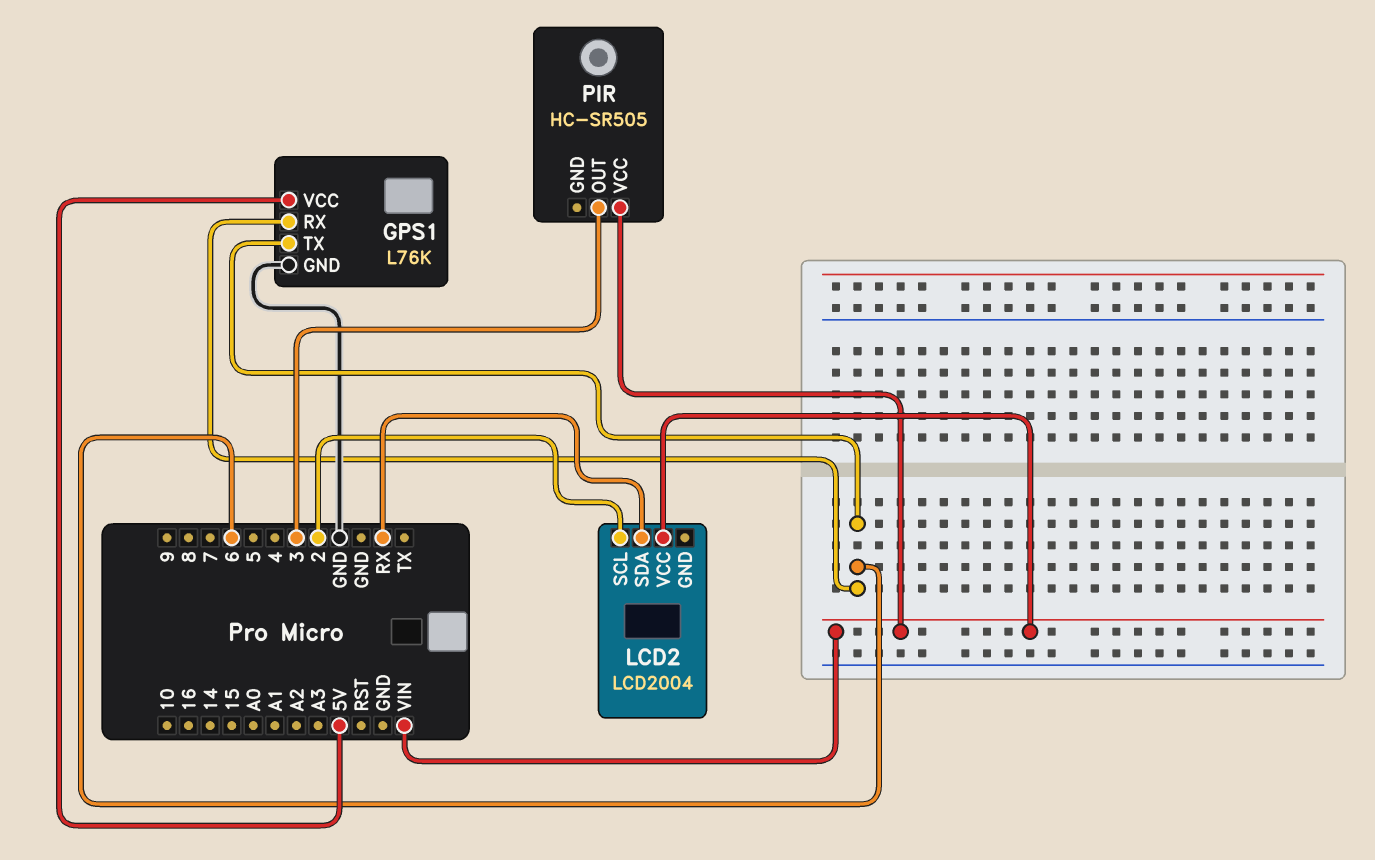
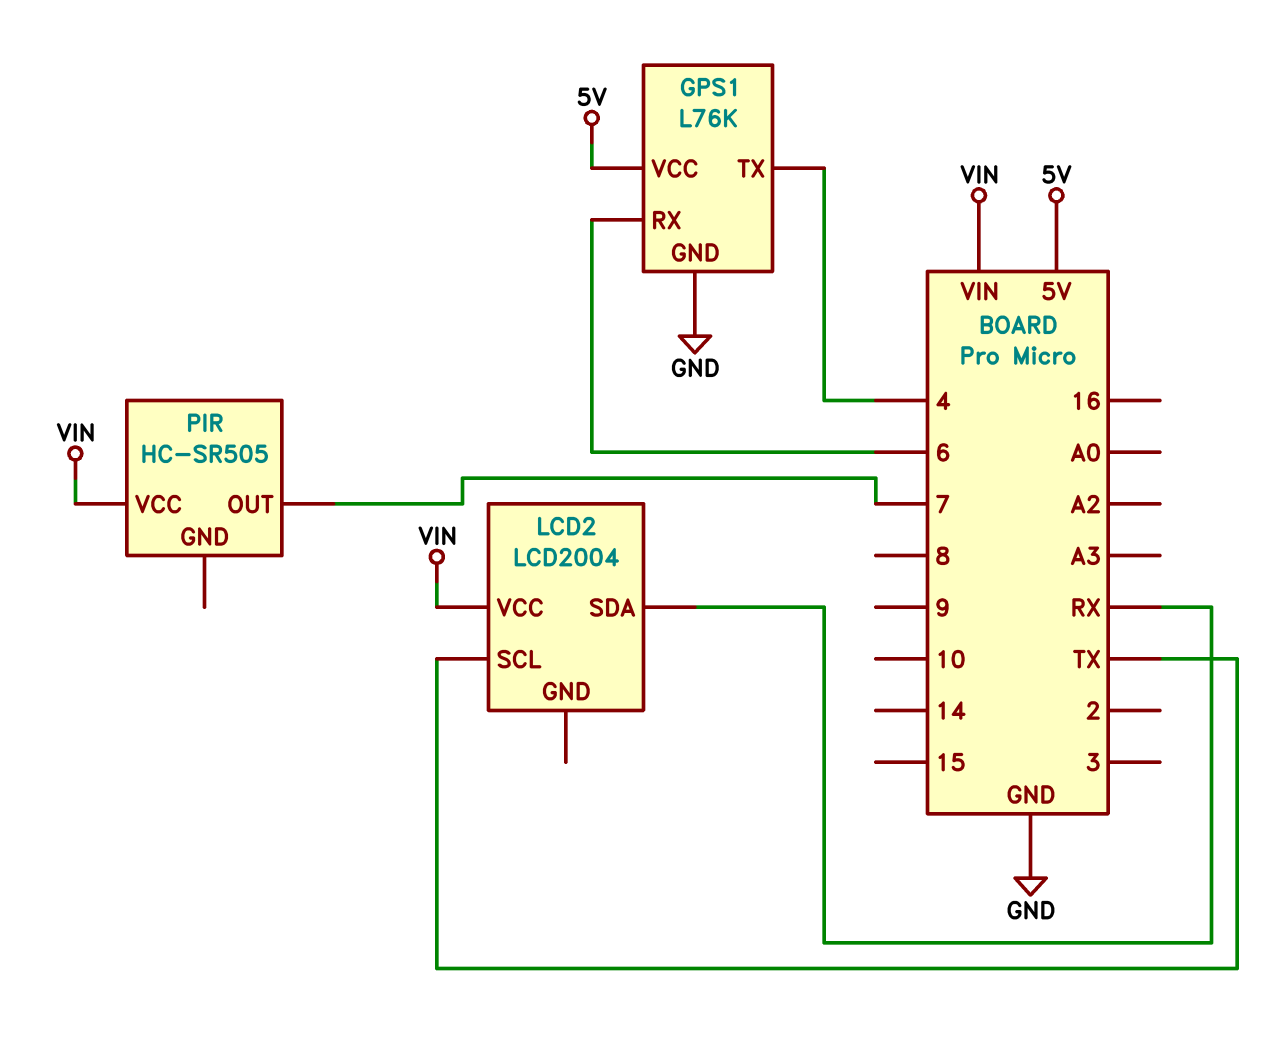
GPS1 pin TX: 6 -> 4
LCD2 pin SCL: 2 -> TX
PIR pin OUT: 3 -> 7

